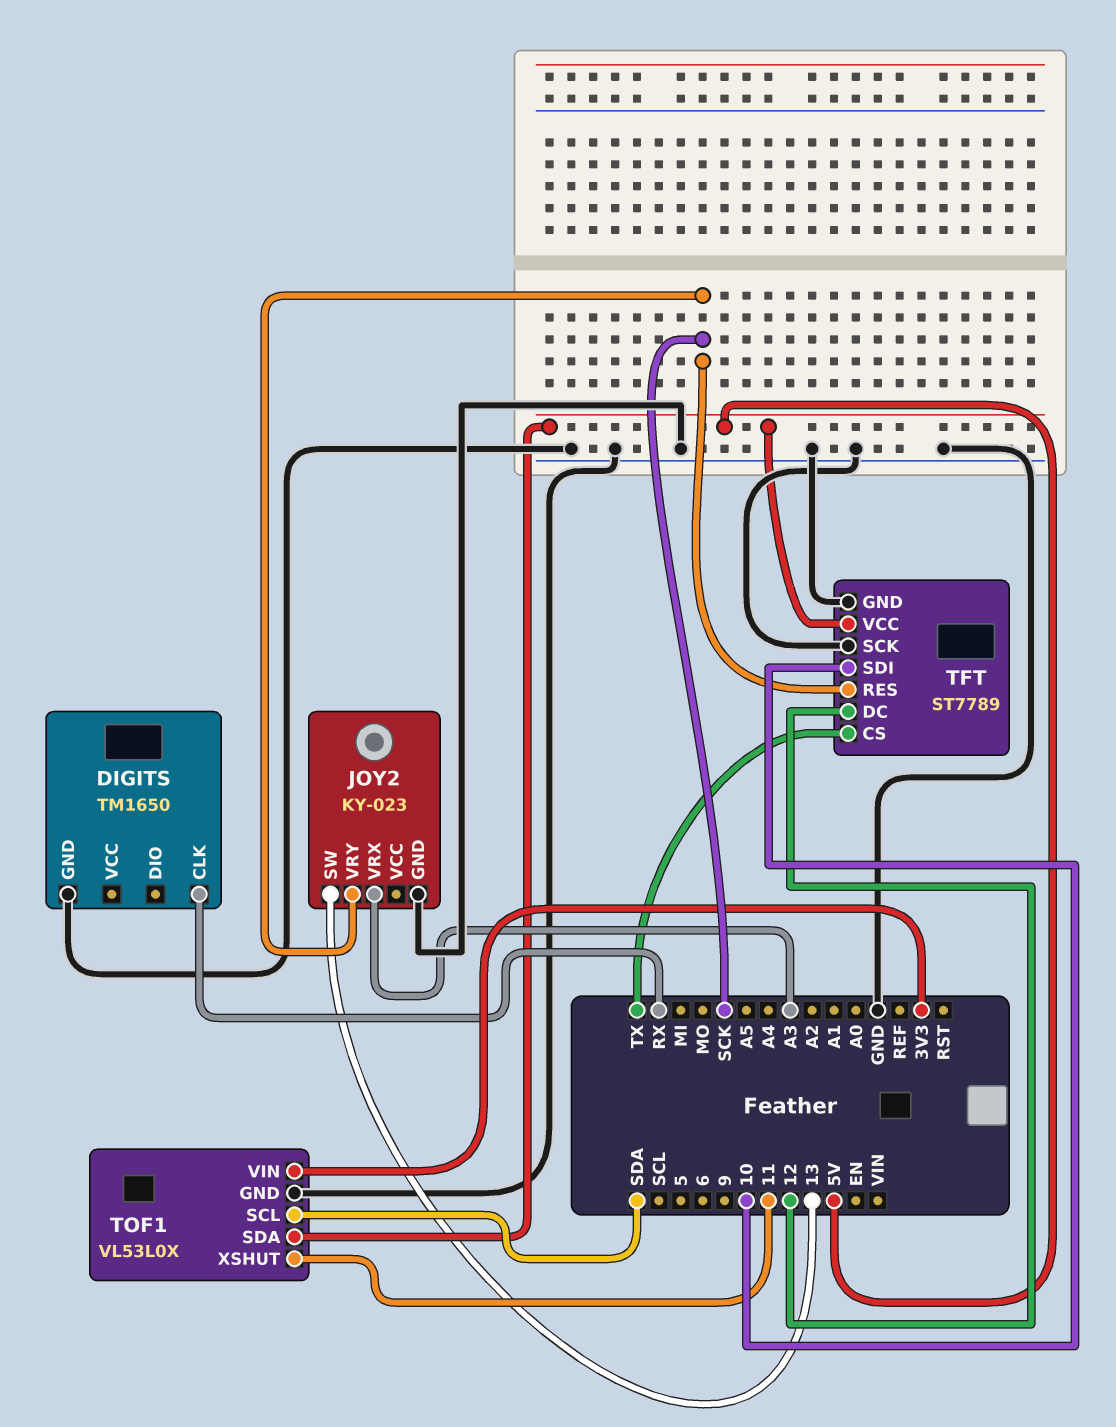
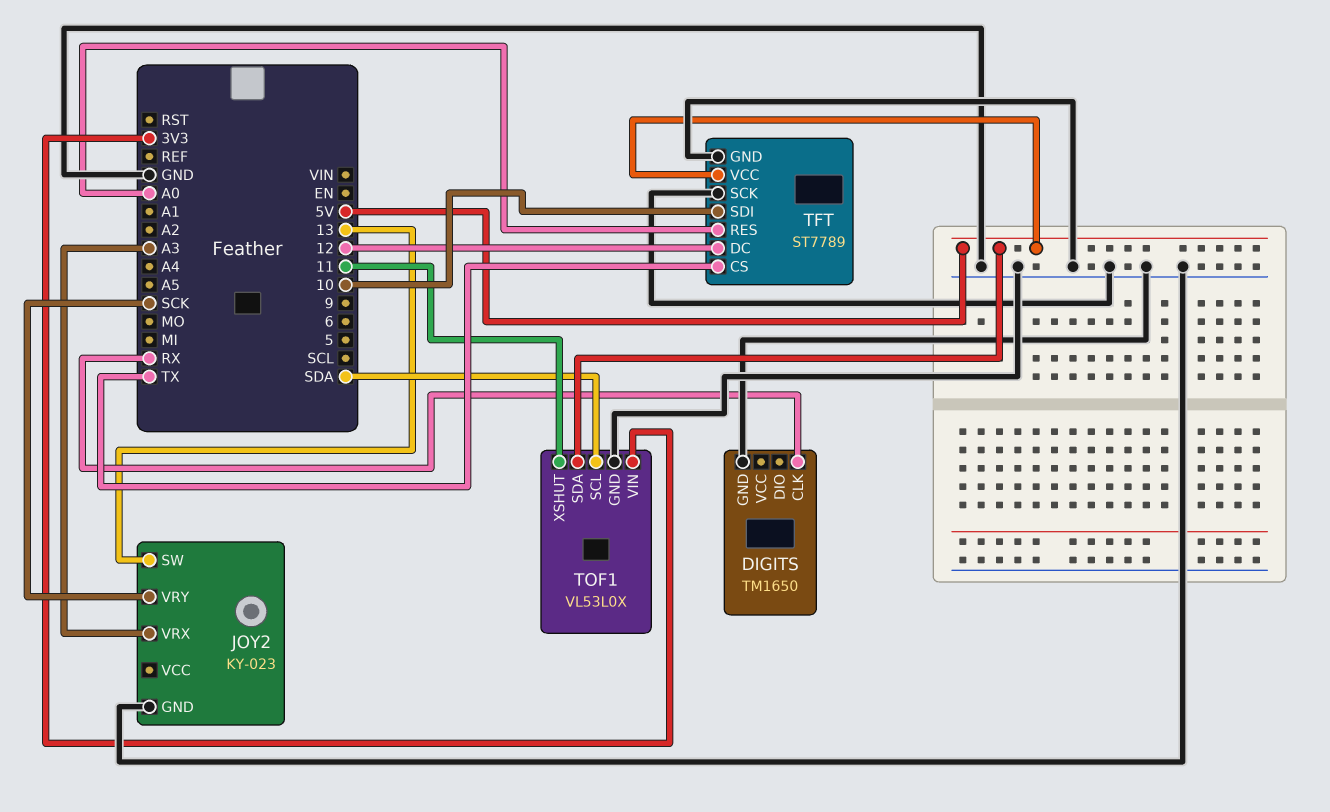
TFT pin RES: SCK -> A0

